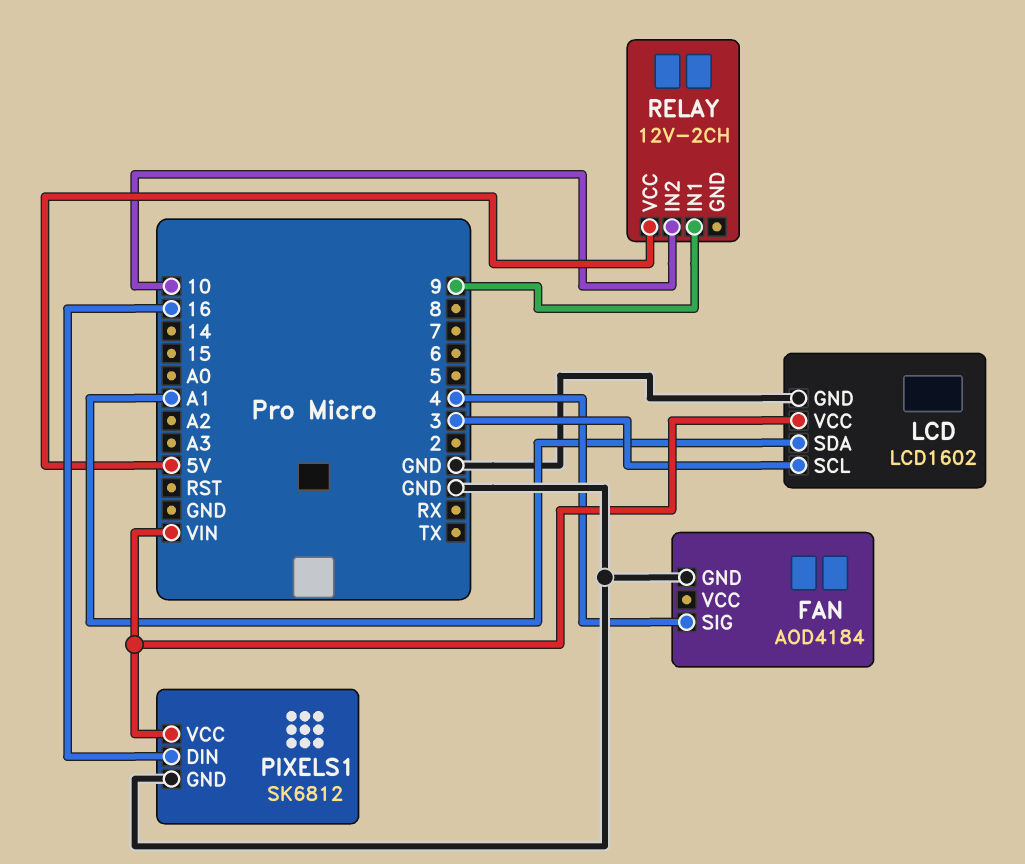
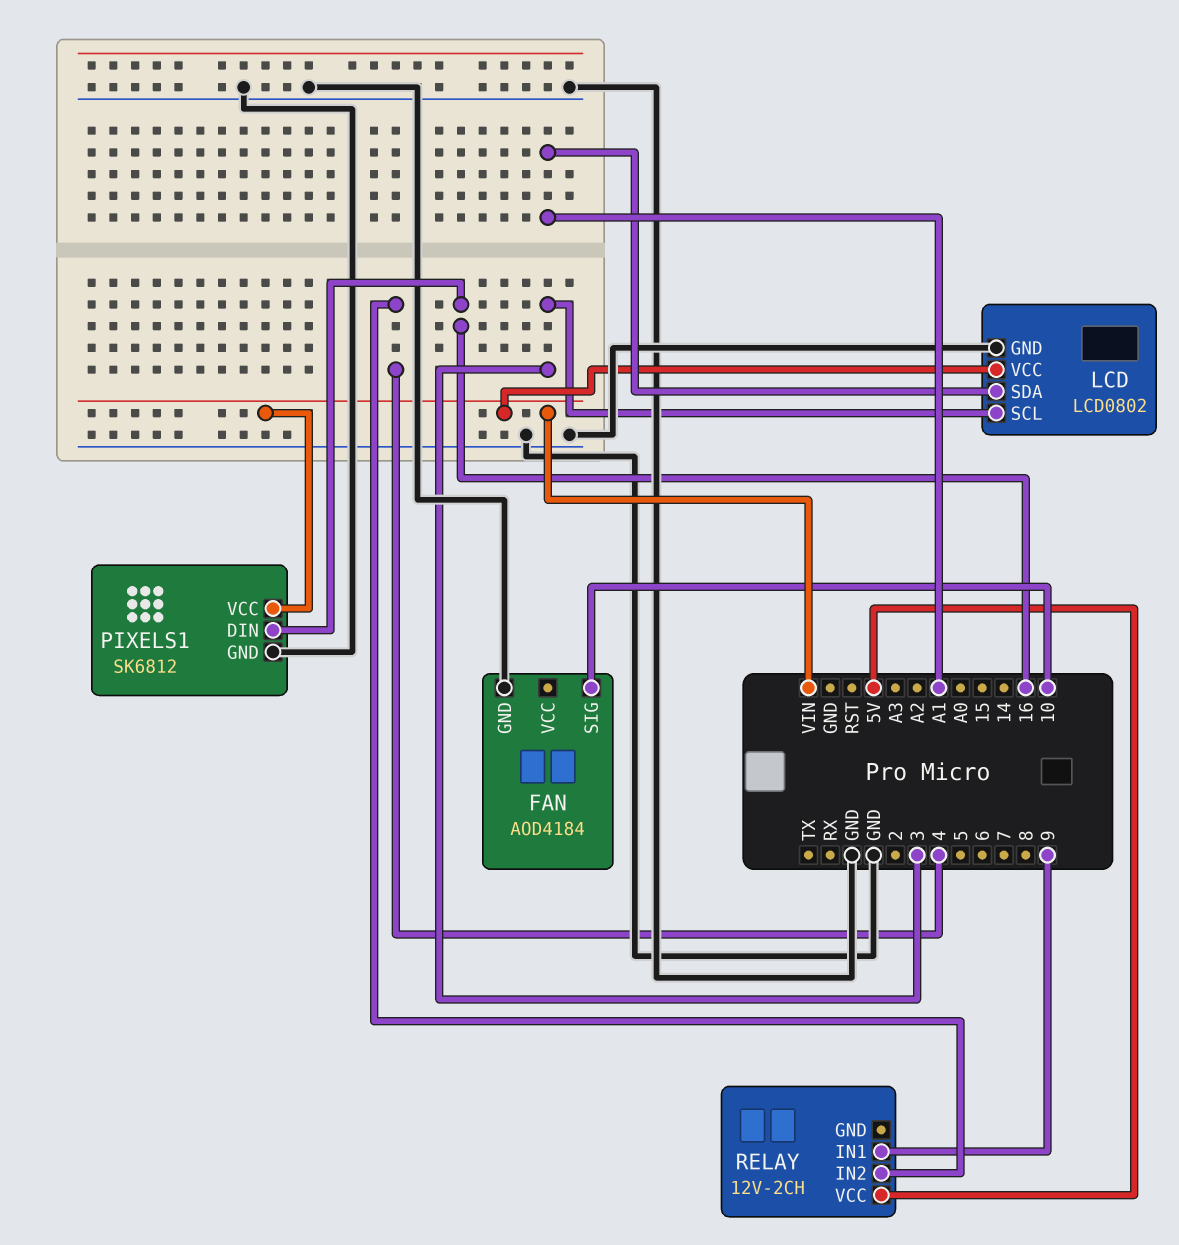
FAN pin SIG: 4 -> 10
LCD: LCD1602 -> LCD0802
RELAY pin IN2: 10 -> 4

